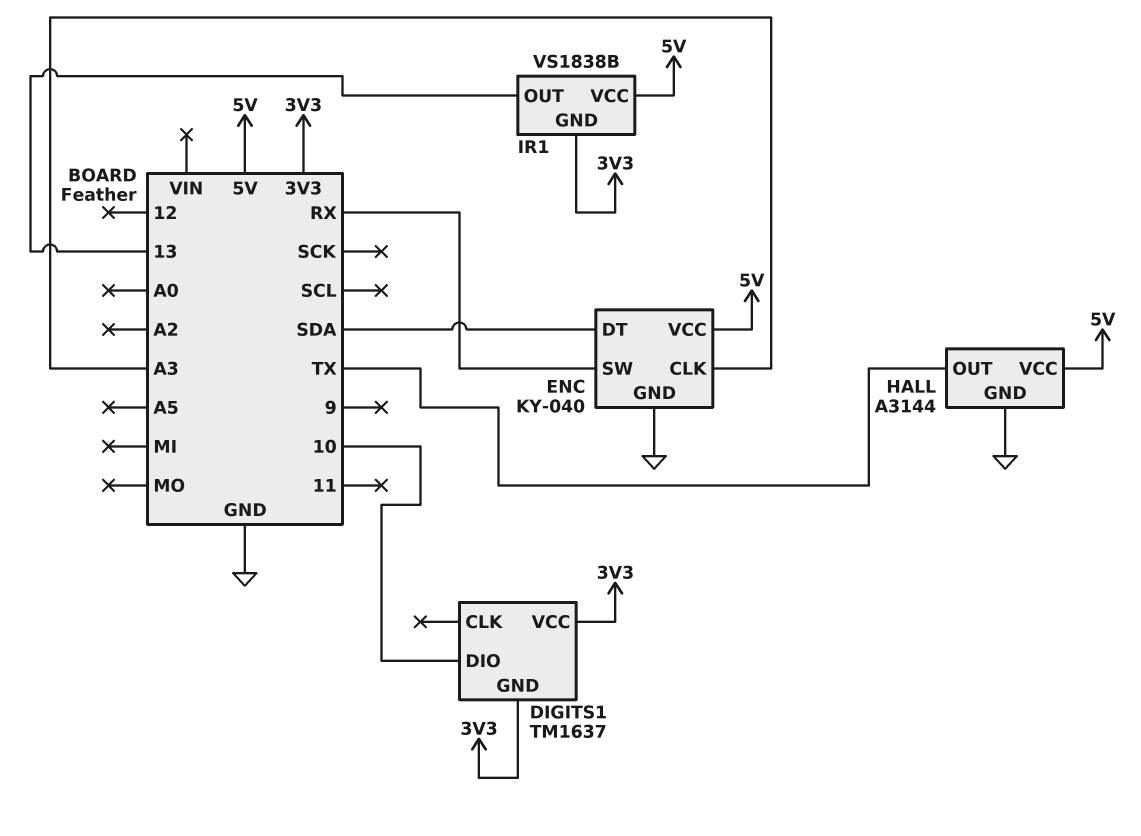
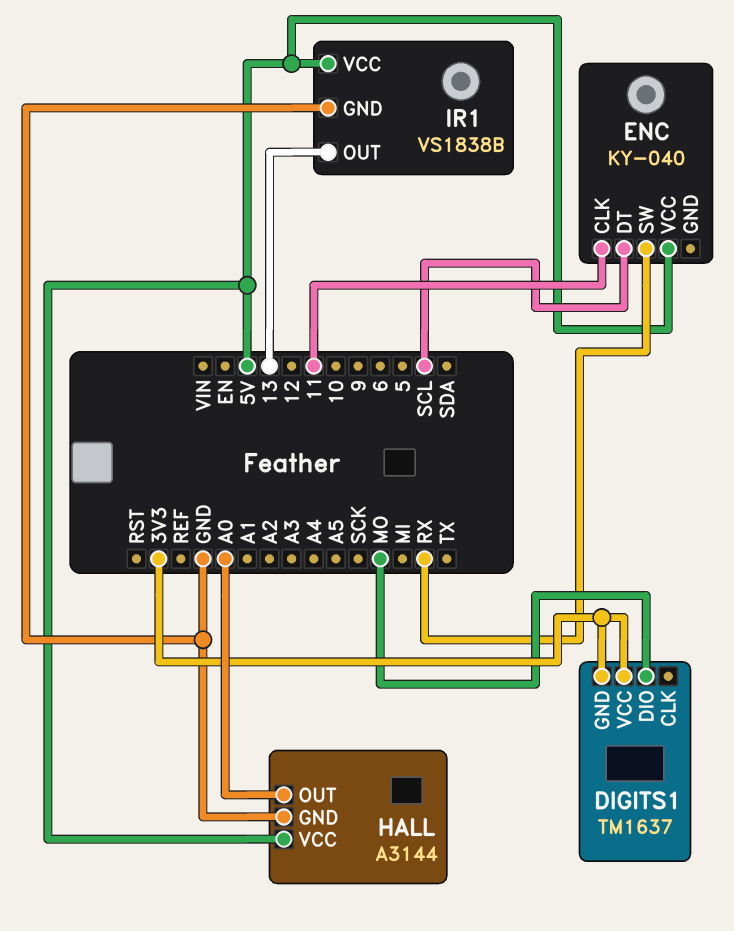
DIGITS1 pin DIO: 10 -> MO
ENC pin CLK: A3 -> 11
ENC pin DT: SDA -> SCL
ENC pin GND: GND -> none
HALL pin OUT: TX -> A0
IR1 pin GND: 3V3 -> GND

